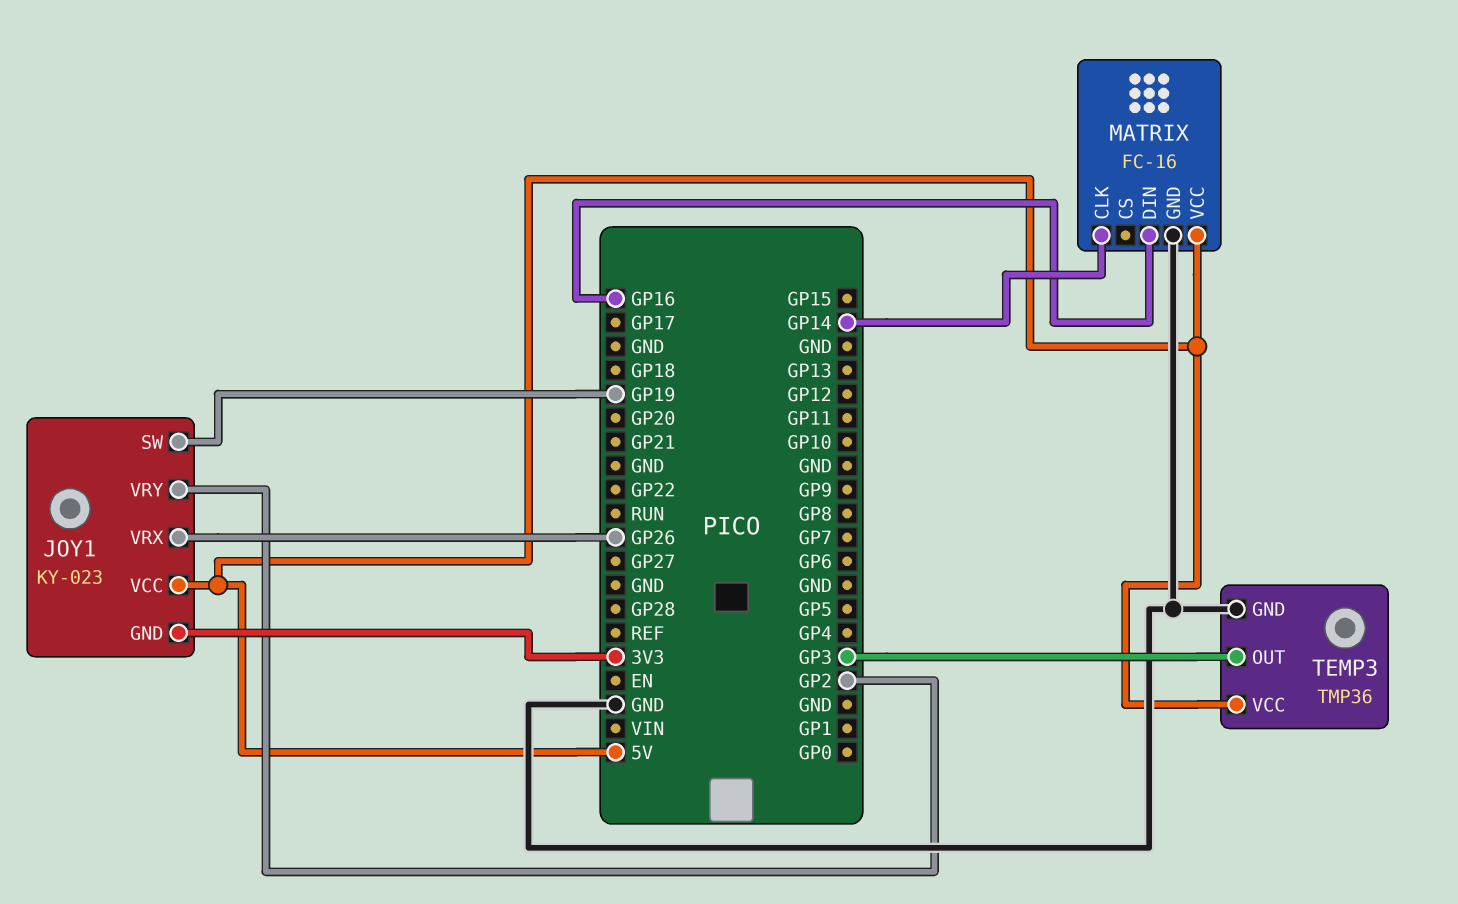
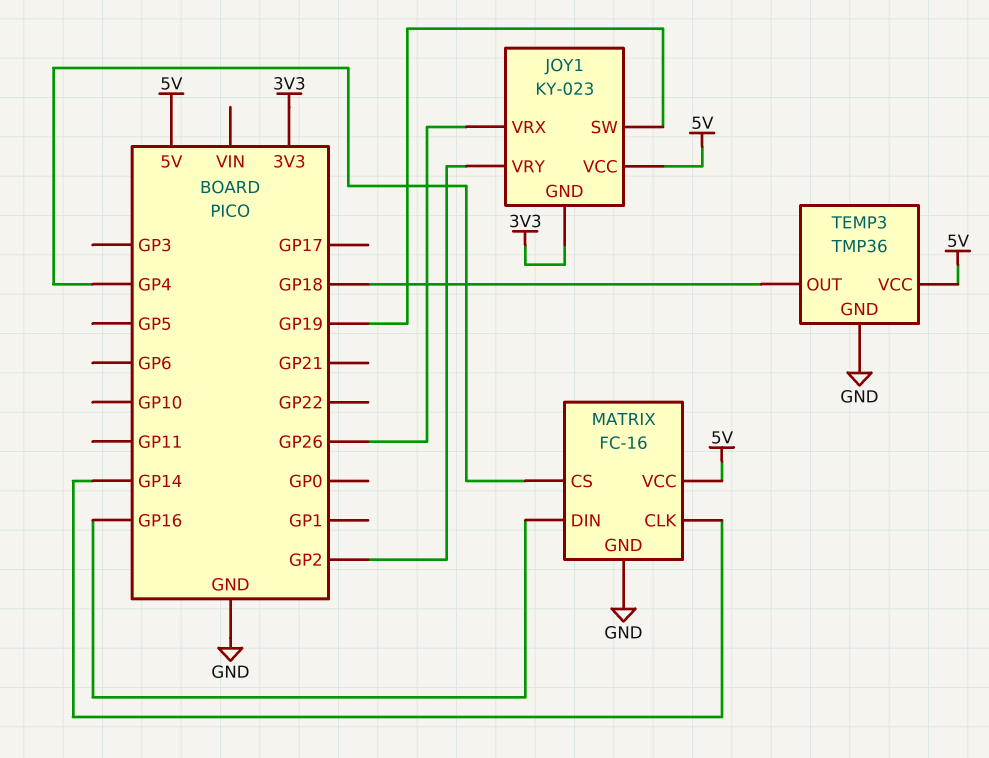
MATRIX pin CS: none -> GP4
TEMP3 pin OUT: GP3 -> GP18

